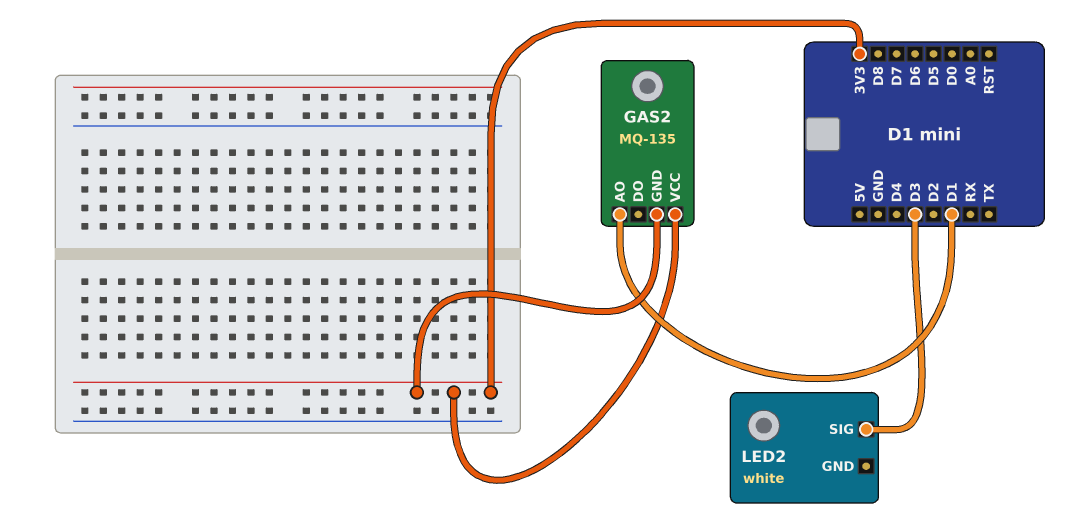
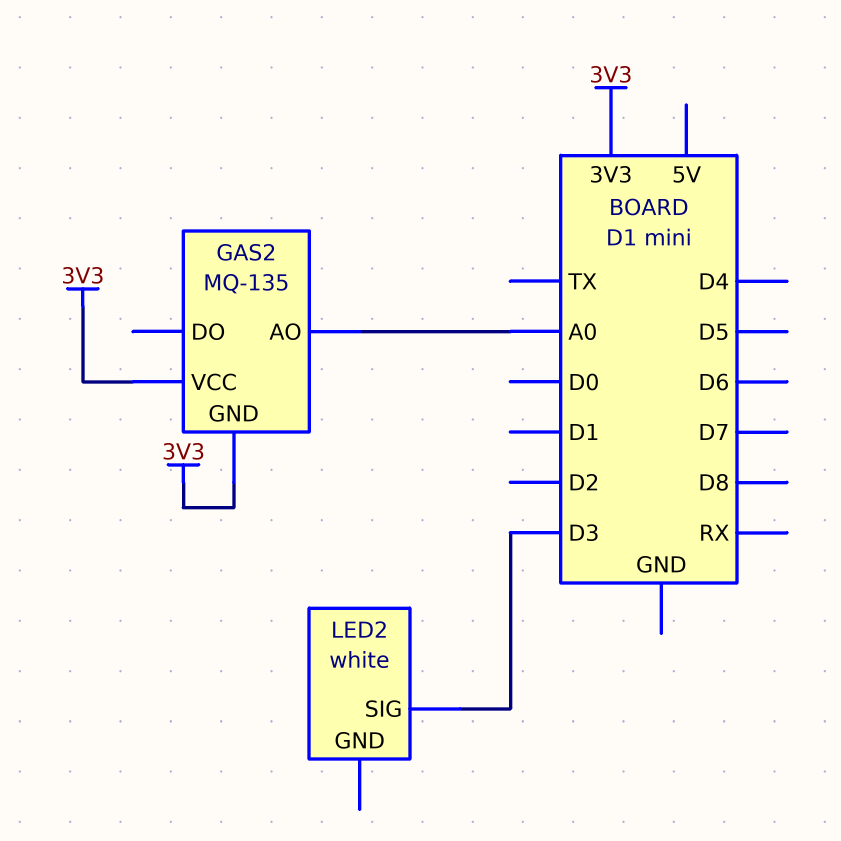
GAS2 pin AO: D1 -> A0

